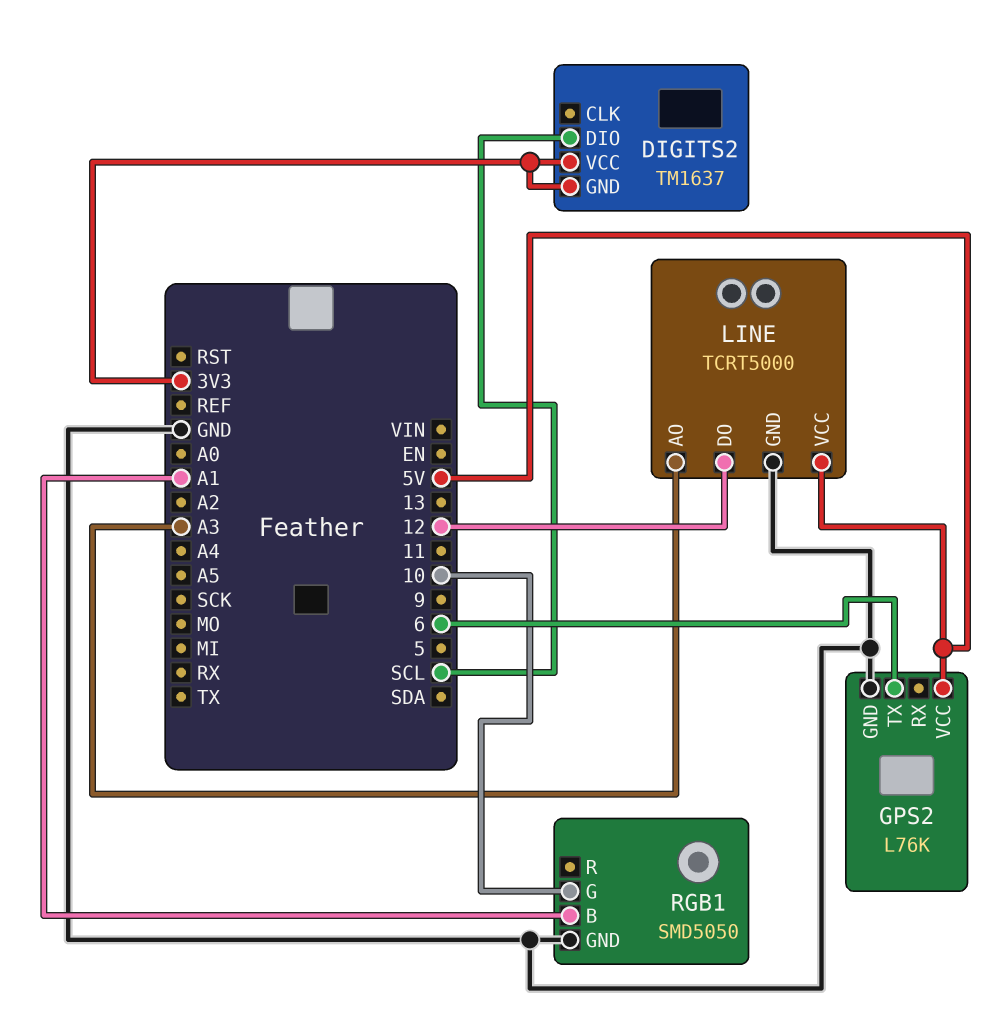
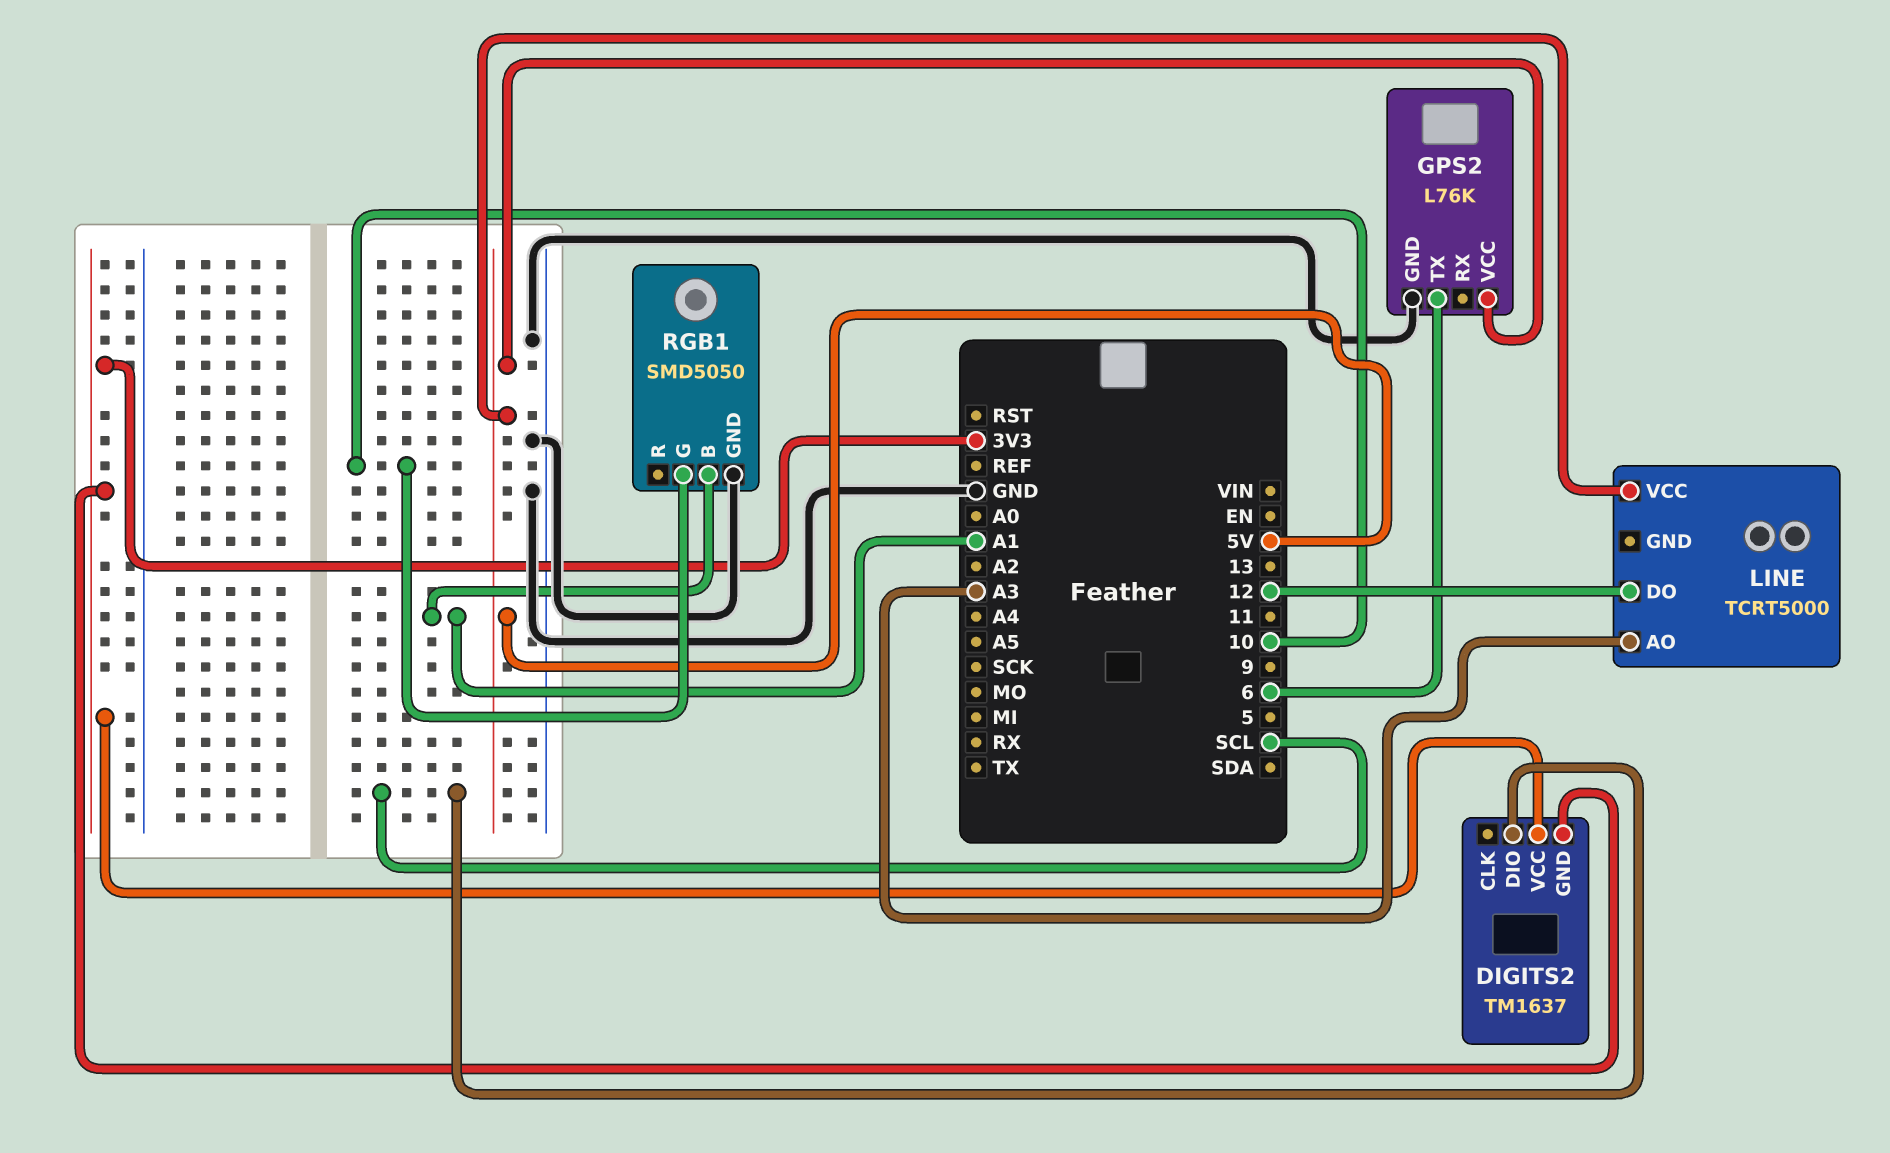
LINE pin GND: GND -> none

